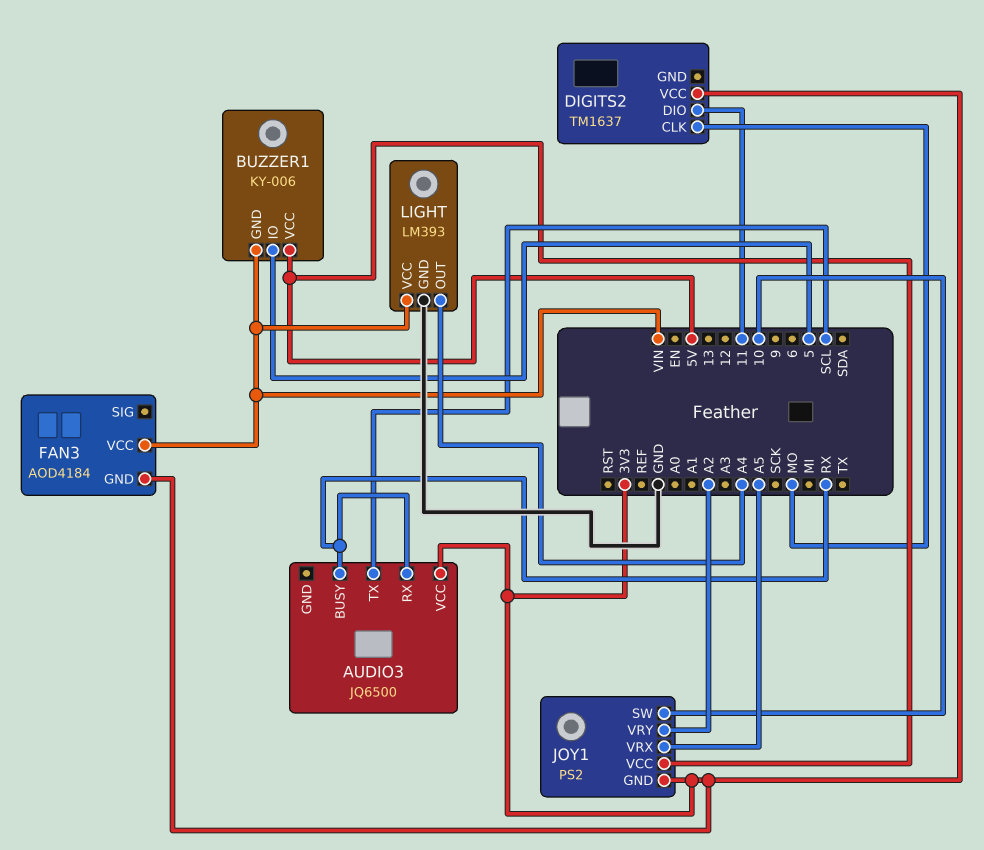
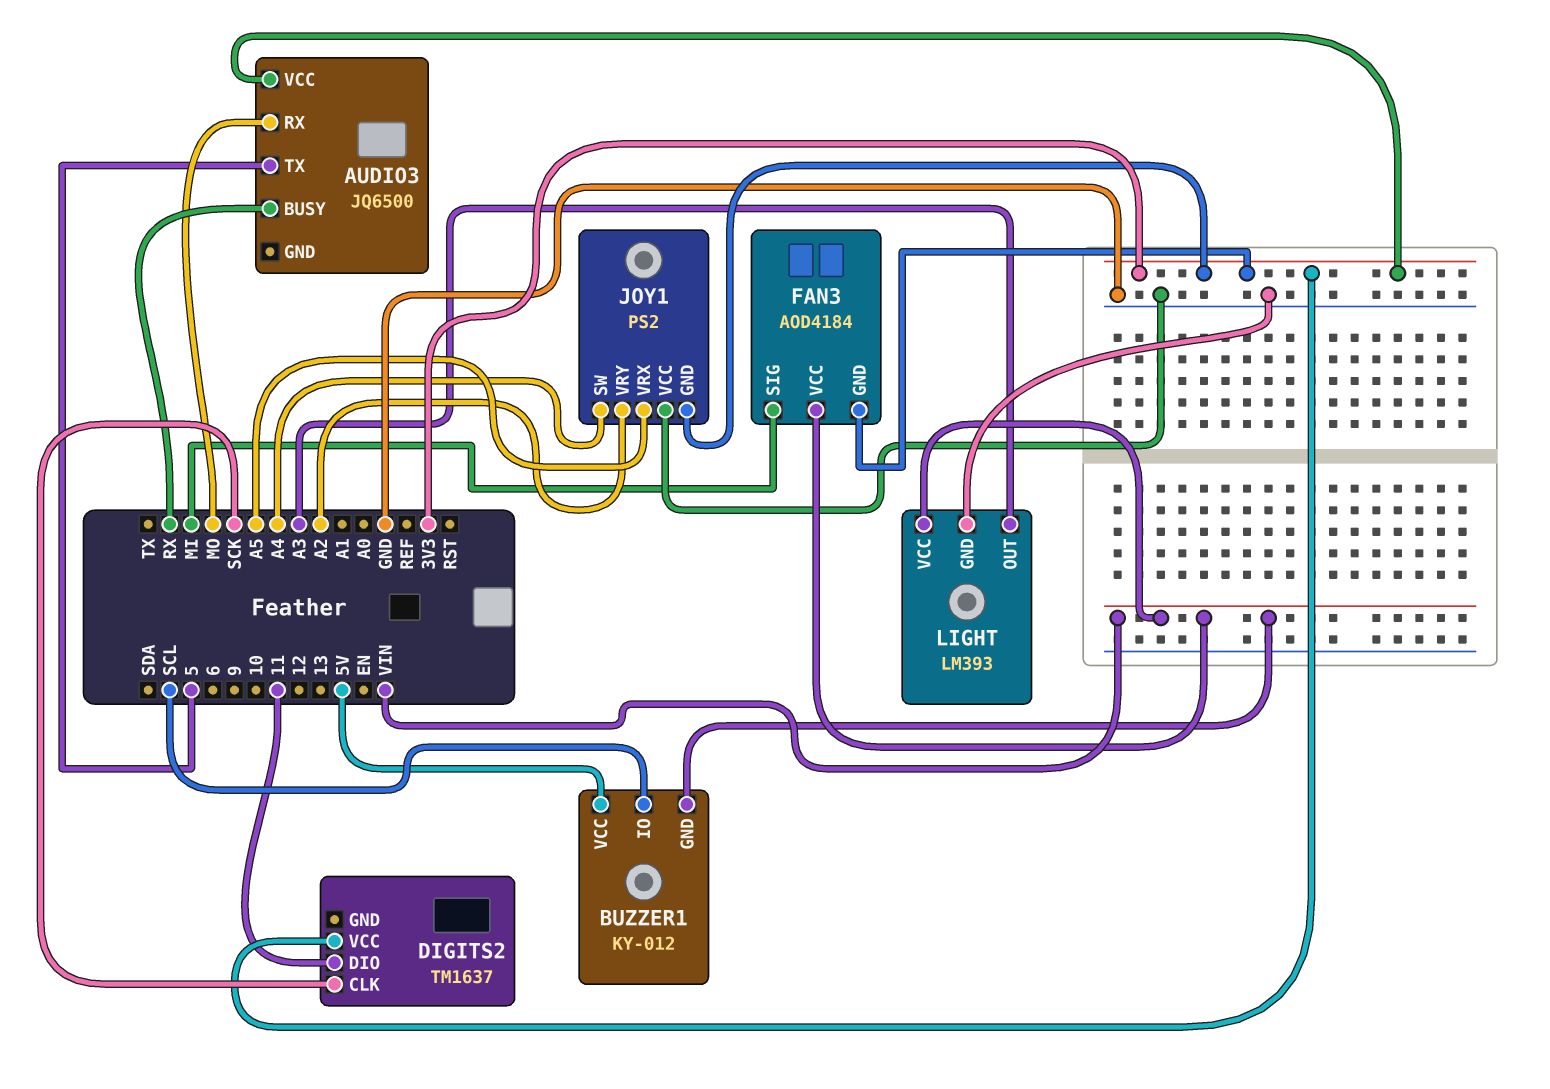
AUDIO3 pin RX: RX -> MO
AUDIO3 pin TX: SCL -> 5
BUZZER1: KY-006 -> KY-012
BUZZER1 pin IO: 5 -> SCL
DIGITS2 pin CLK: MO -> SCK
FAN3 pin SIG: none -> MI
JOY1 pin SW: 10 -> A4
JOY1 pin VCC: 5V -> GND
LIGHT pin OUT: A4 -> A3

